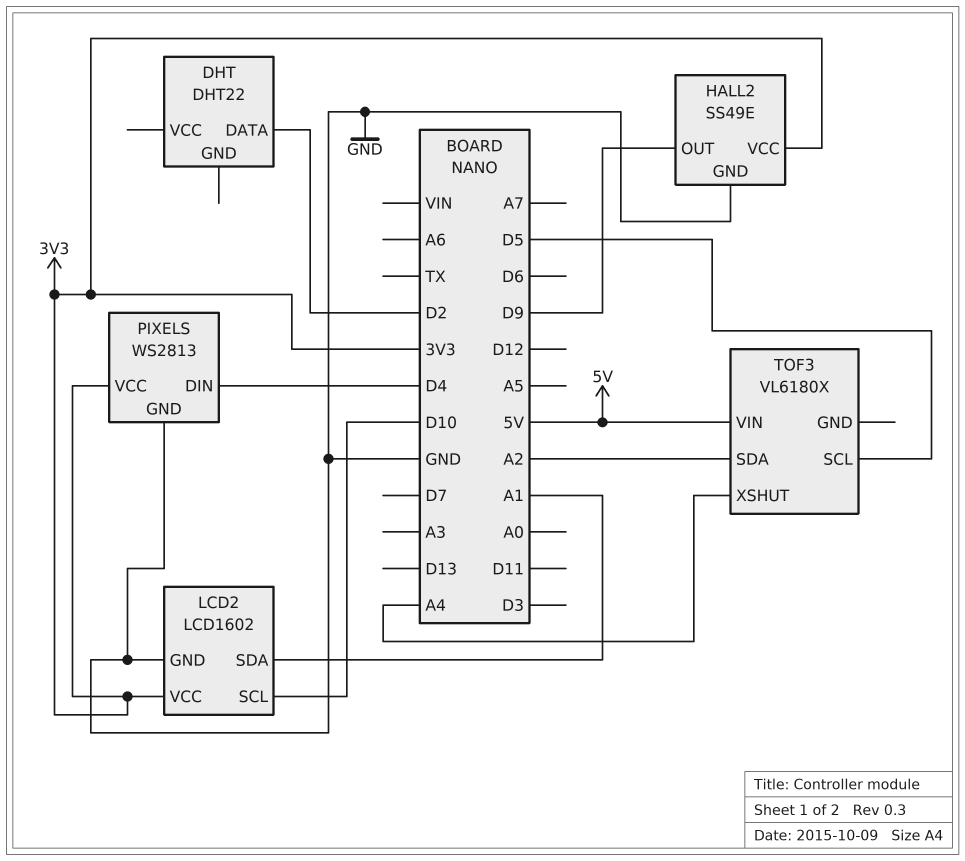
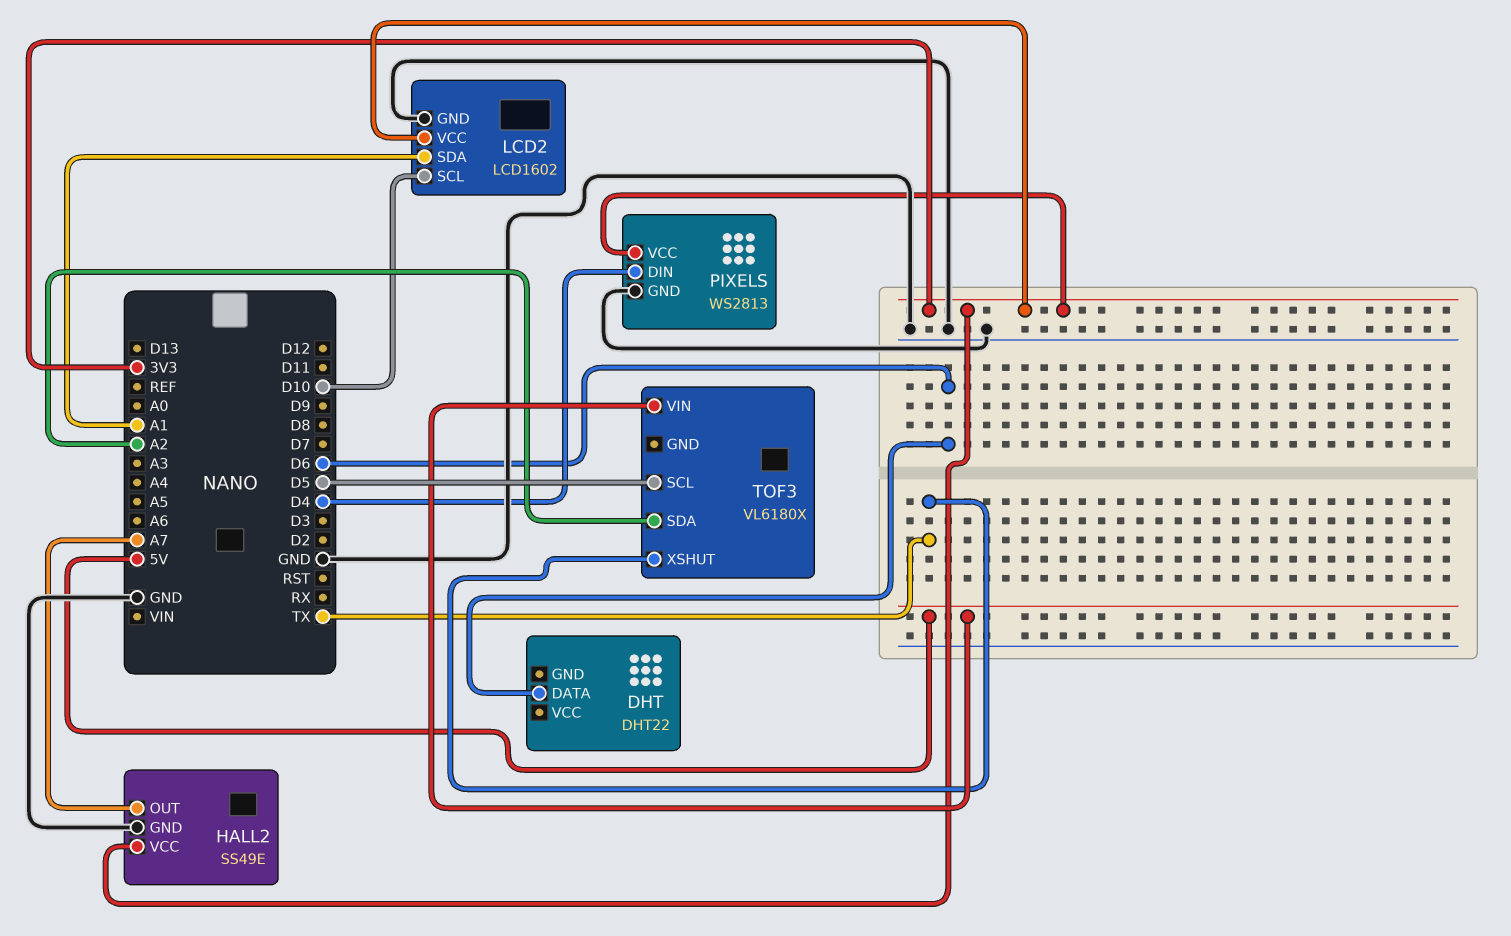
DHT pin DATA: D2 -> D6
HALL2 pin OUT: D9 -> A7
TOF3 pin XSHUT: A4 -> TX

